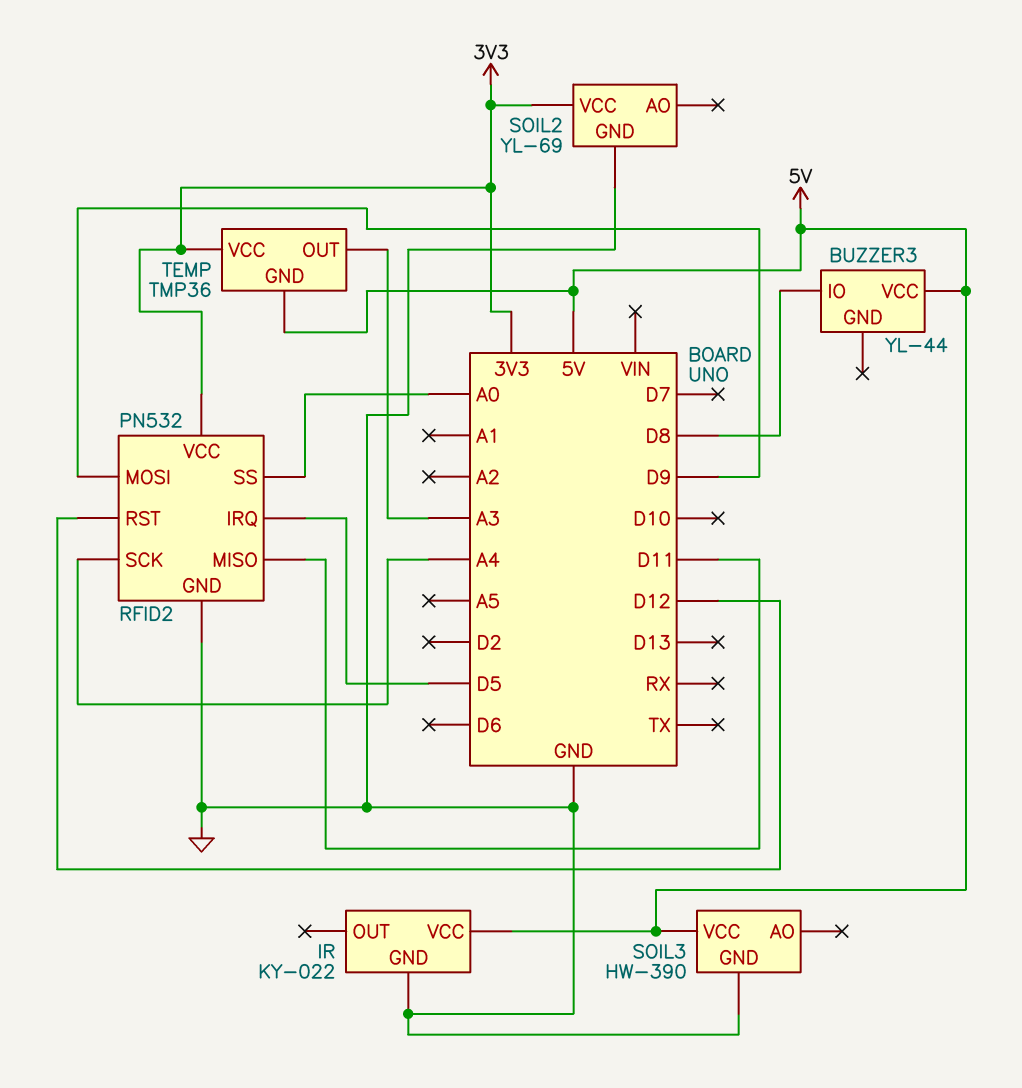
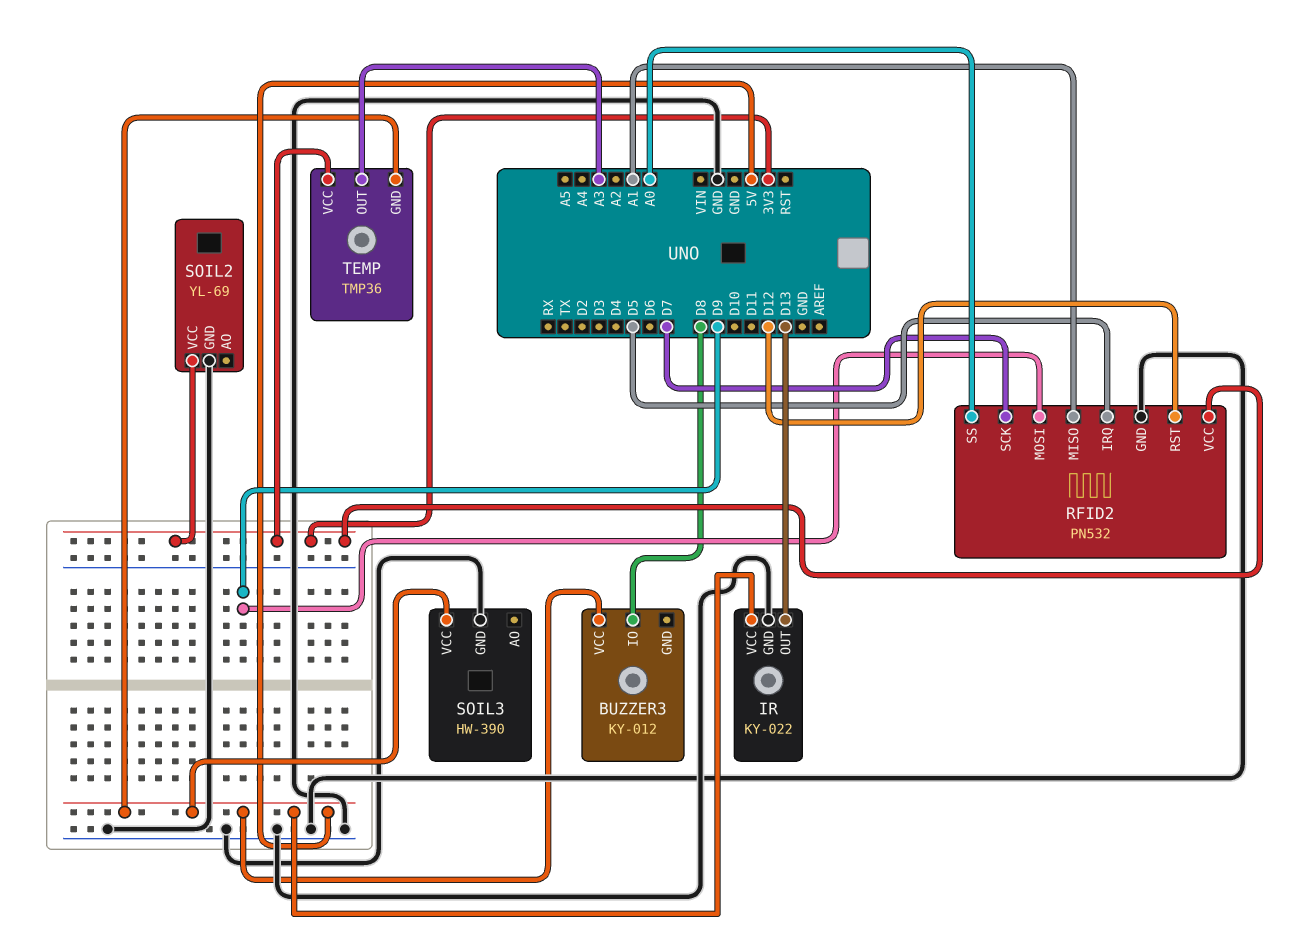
BUZZER3: YL-44 -> KY-012
IR pin OUT: none -> D13
RFID2 pin MISO: D11 -> A1
RFID2 pin SCK: A4 -> D7

